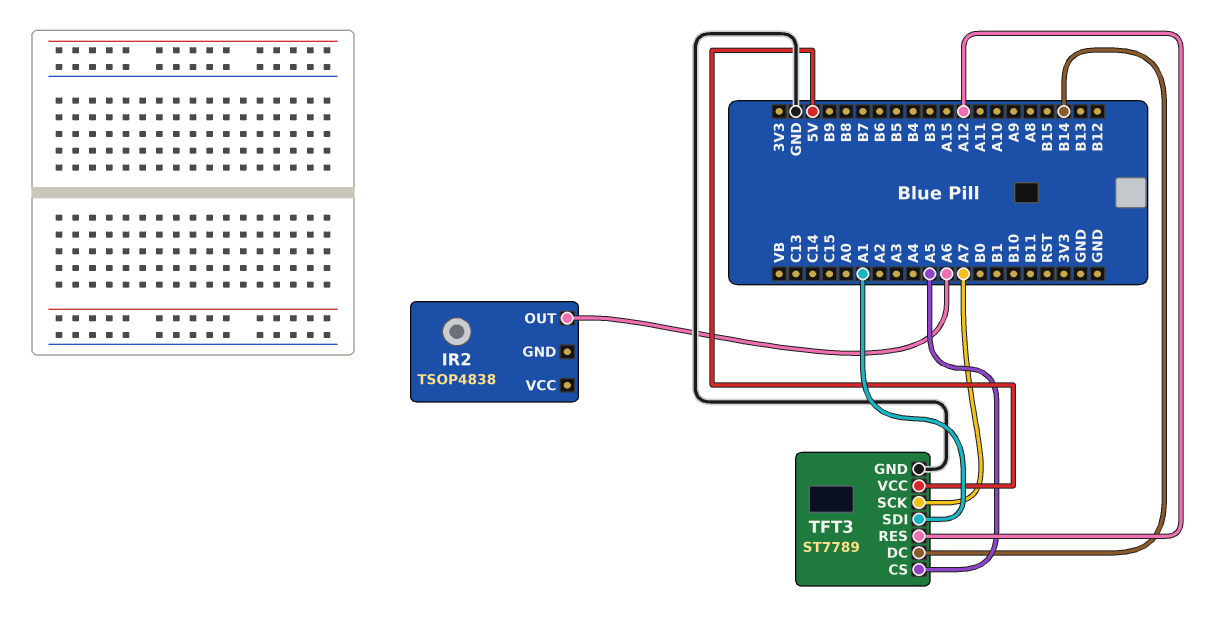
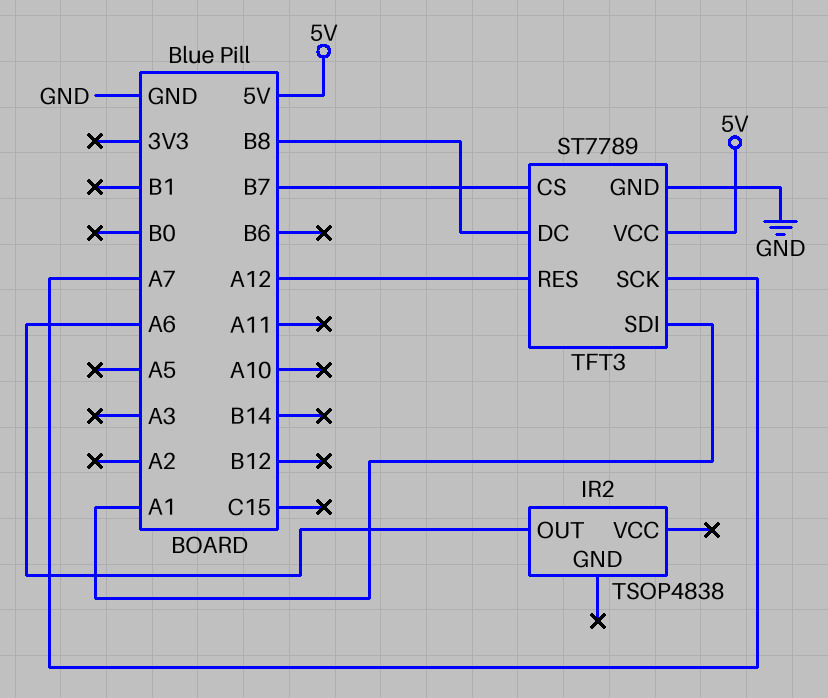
TFT3 pin CS: A5 -> B7
TFT3 pin DC: B14 -> B8

